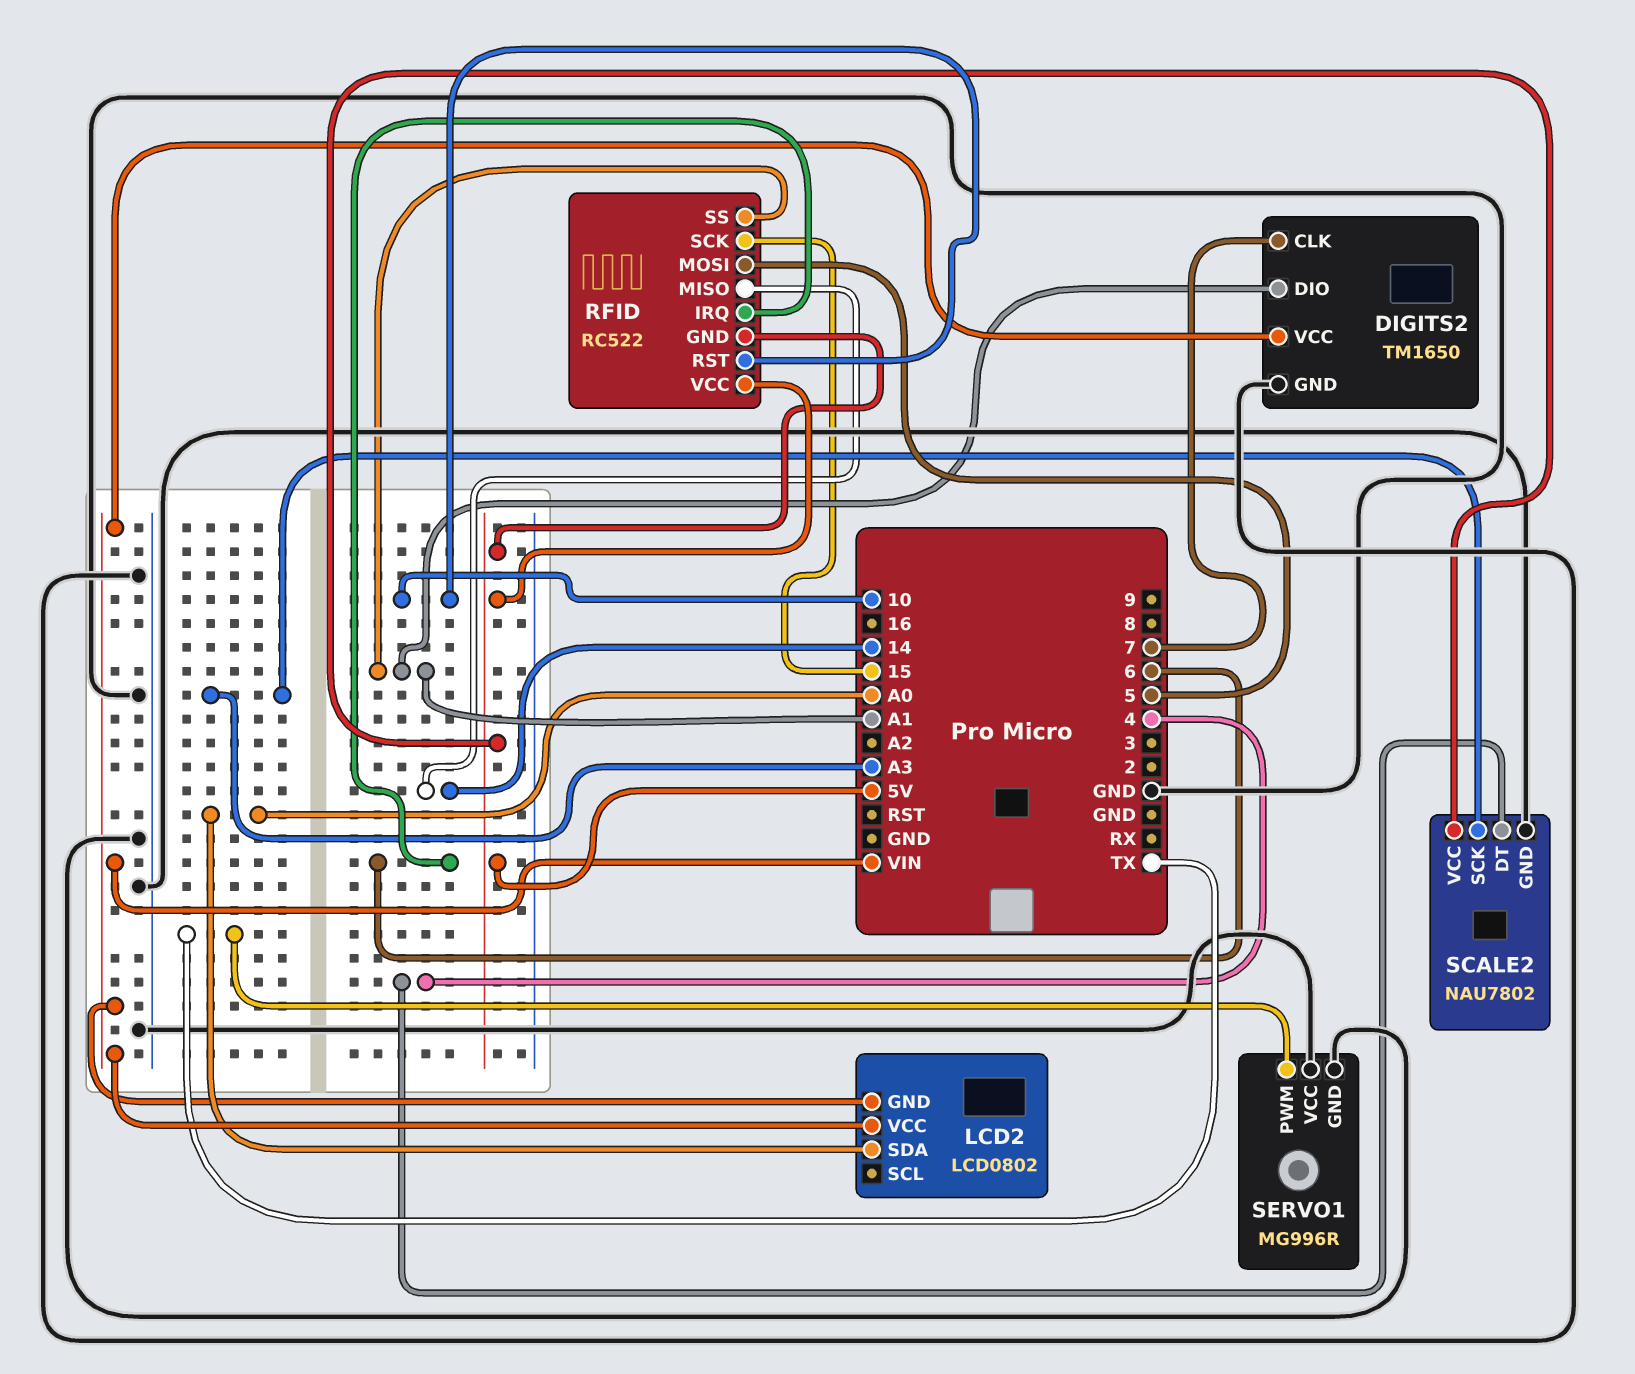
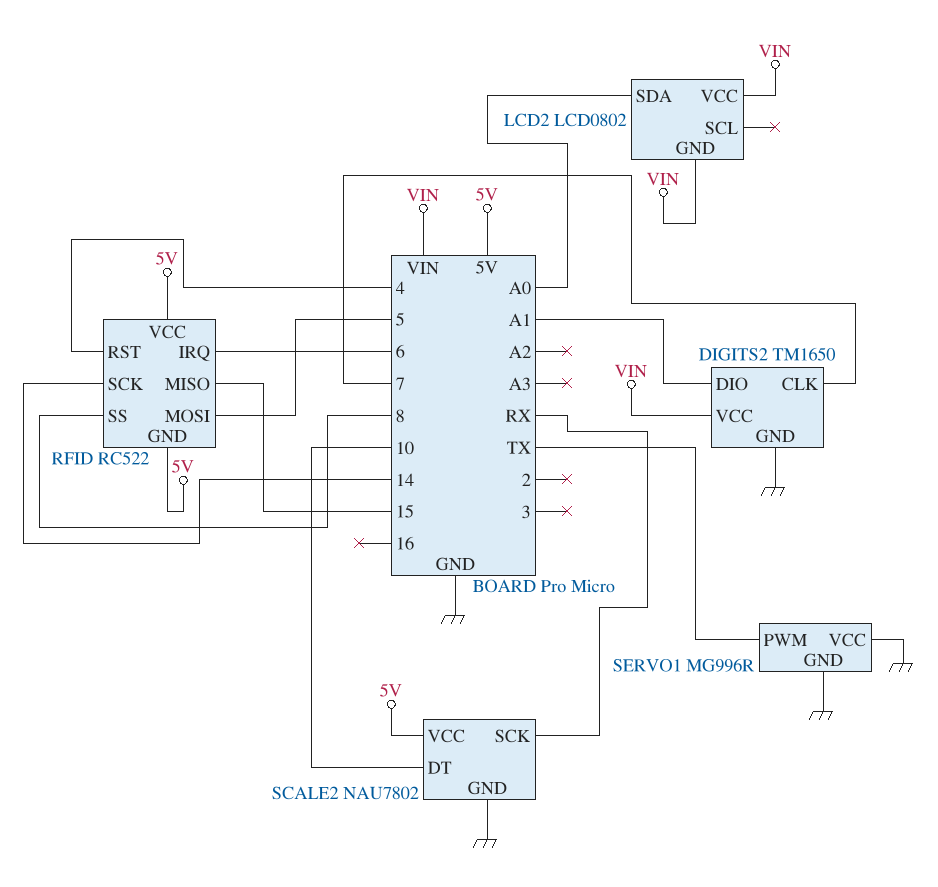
RFID pin MISO: 14 -> 15
RFID pin RST: 10 -> 4
RFID pin SCK: 15 -> 14
RFID pin SS: A1 -> 8
SCALE2 pin DT: 4 -> 10
SCALE2 pin SCK: A3 -> RX

